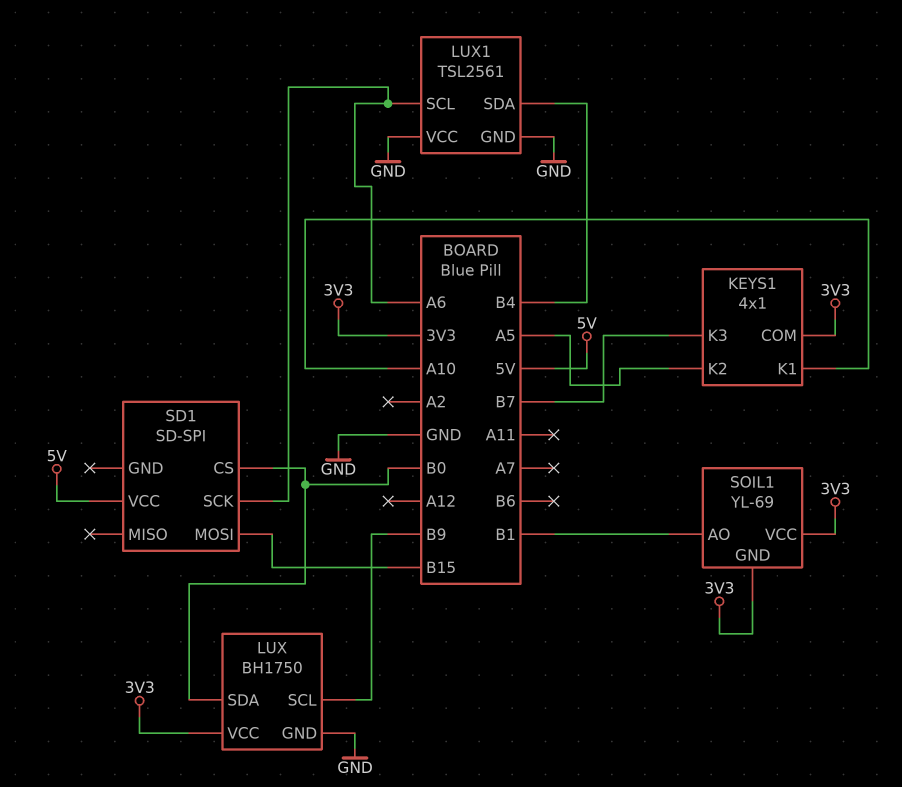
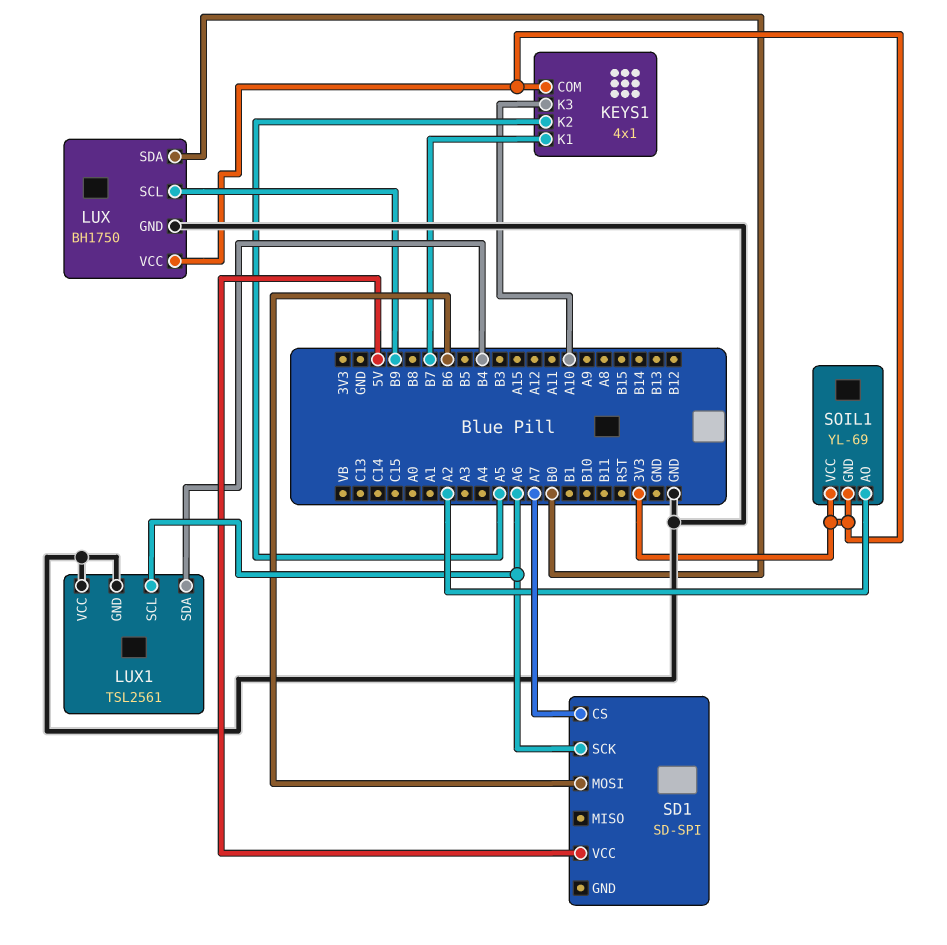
KEYS1 pin K1: A10 -> B7
KEYS1 pin K3: B7 -> A10
SD1 pin CS: B0 -> A7
SD1 pin MOSI: B15 -> B6
SOIL1 pin AO: B1 -> A2

